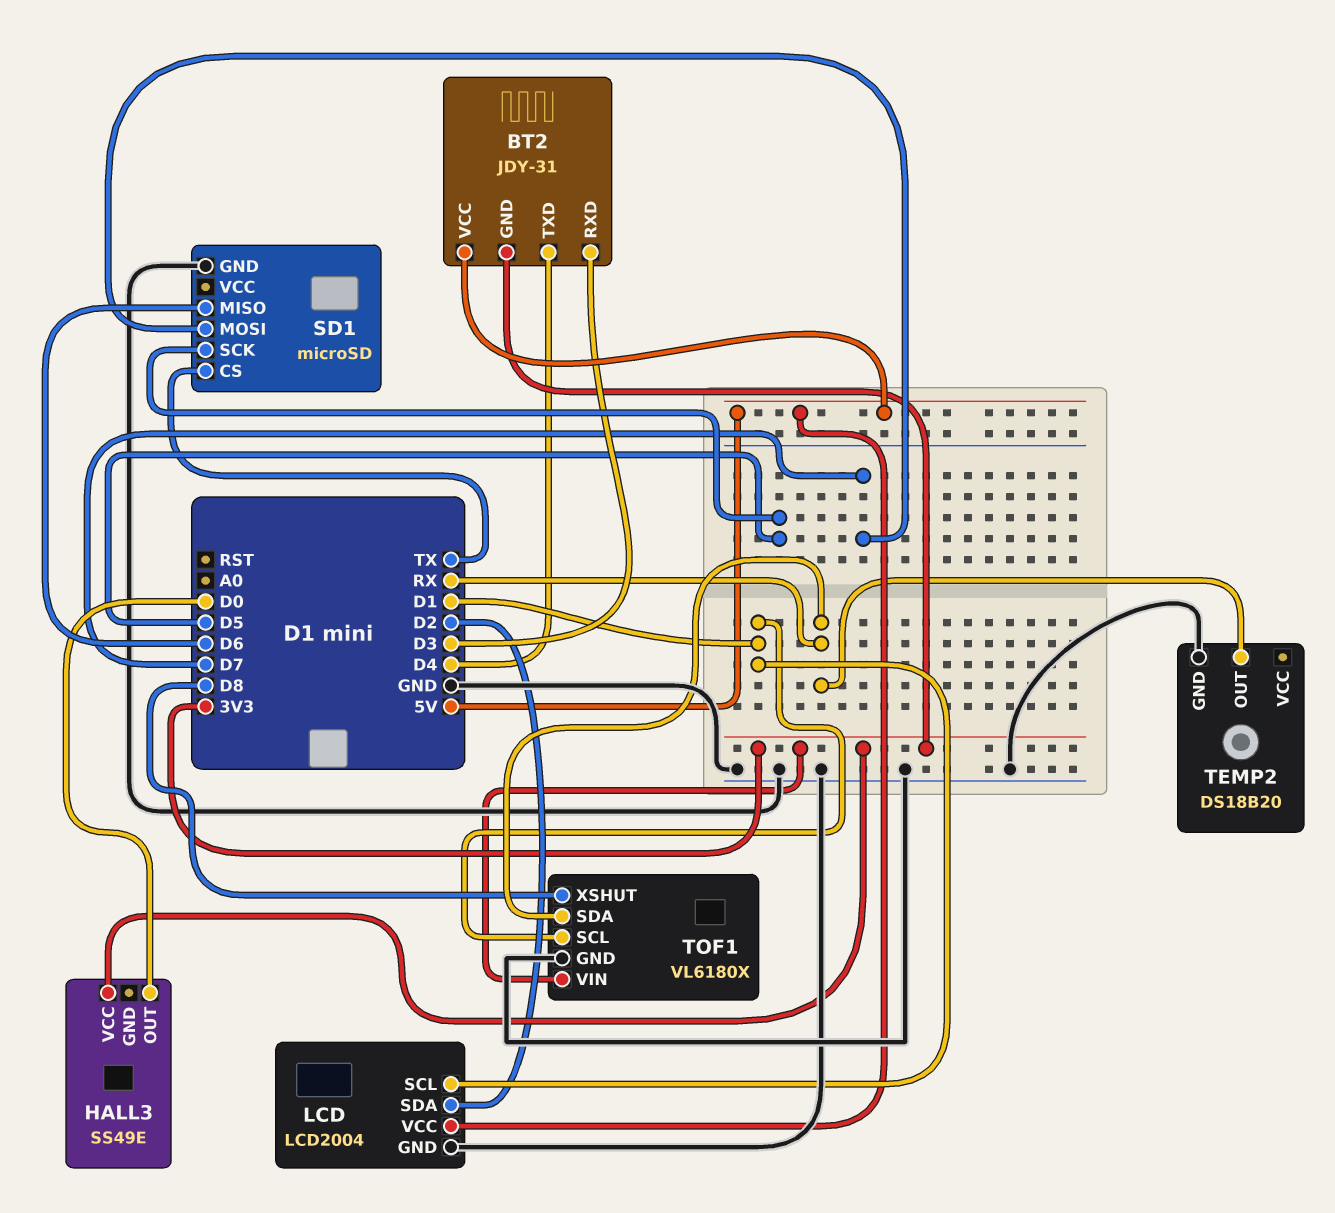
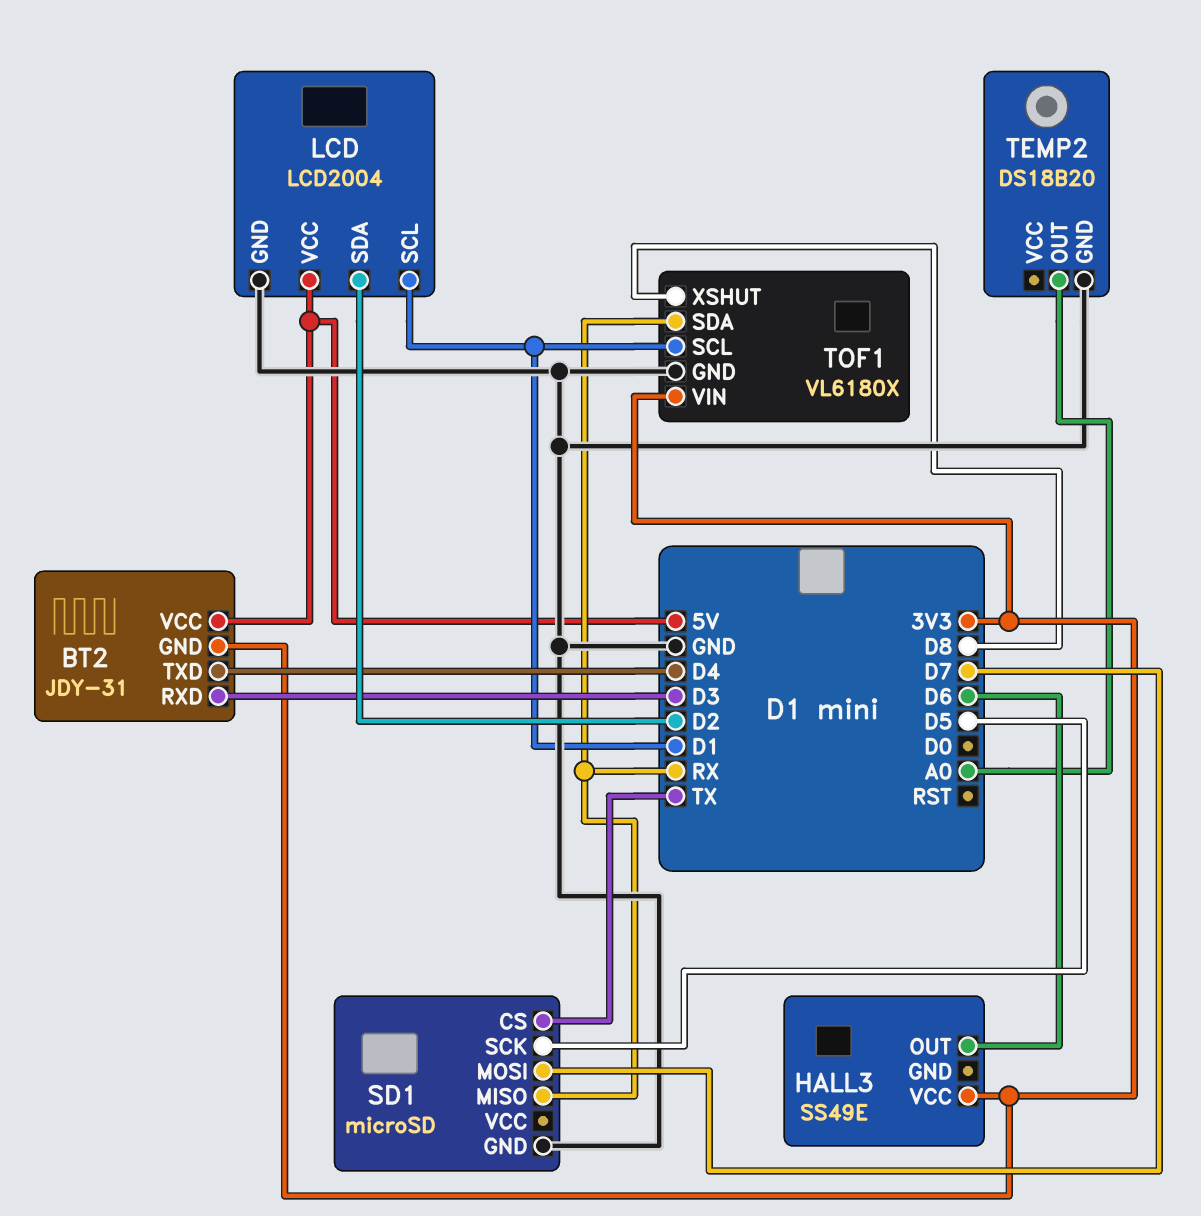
HALL3 pin OUT: D0 -> D6
SD1 pin MISO: D6 -> RX
TEMP2 pin OUT: RX -> A0

